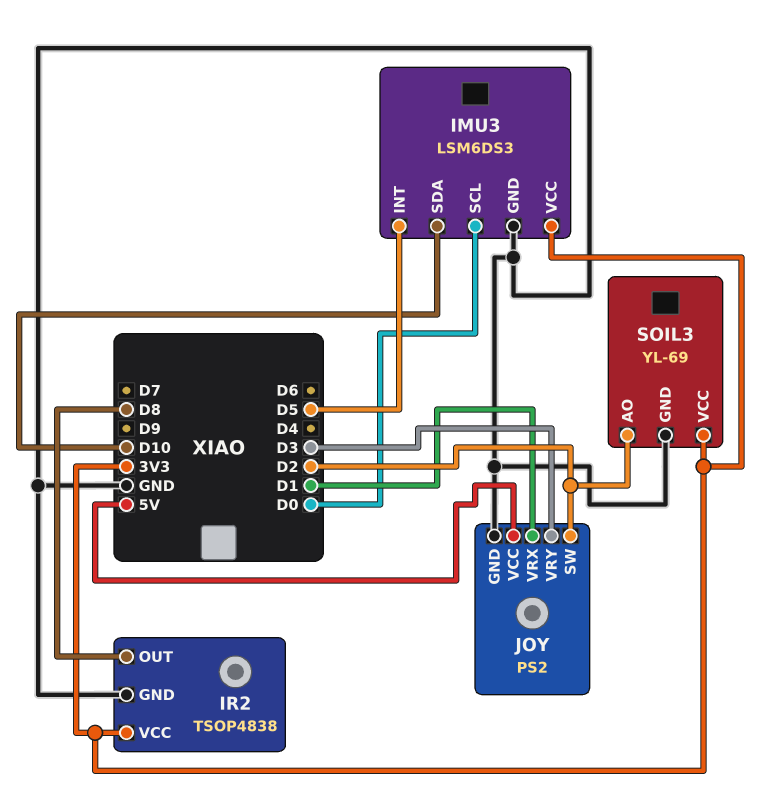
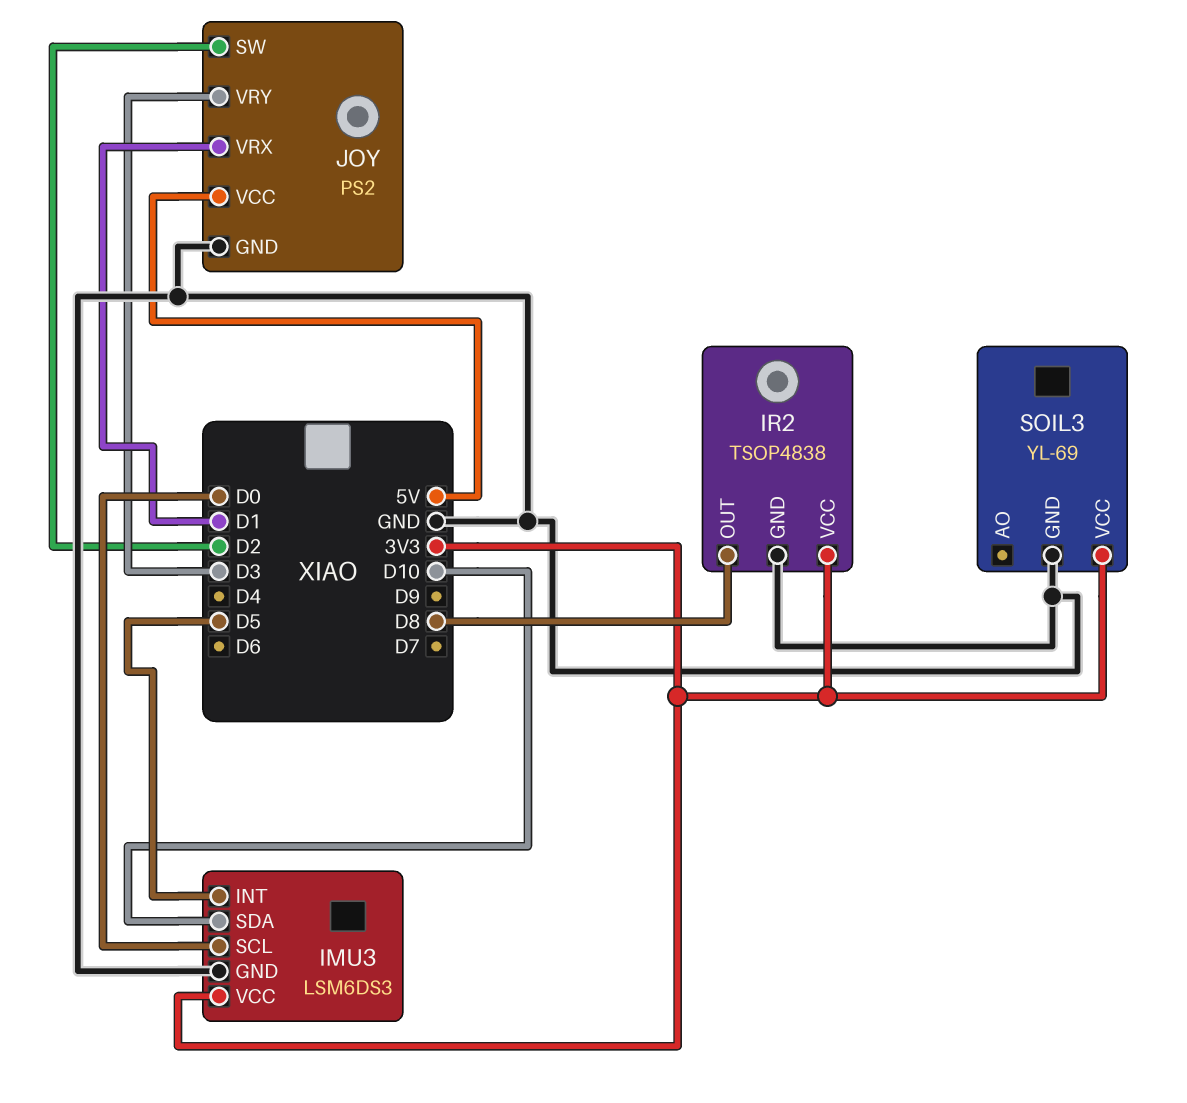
SOIL3 pin AO: D2 -> none

